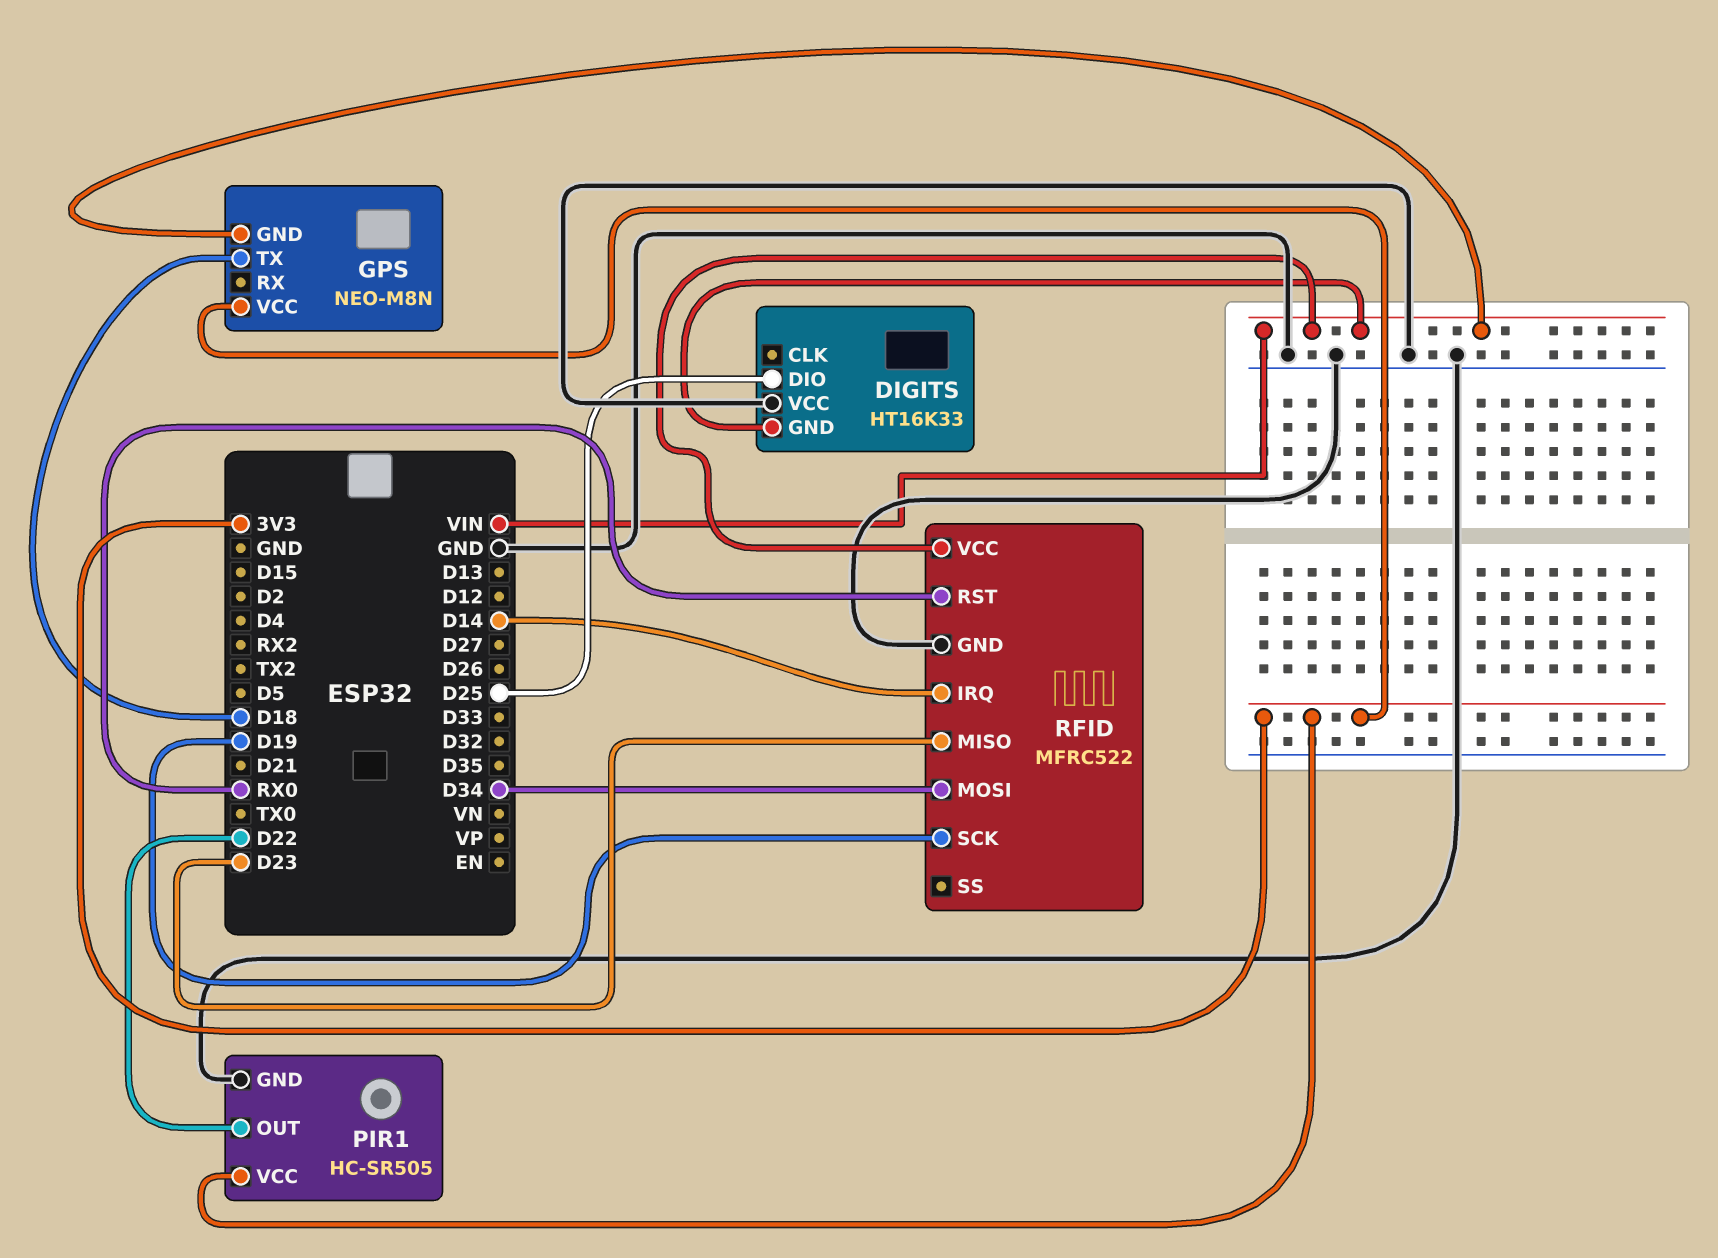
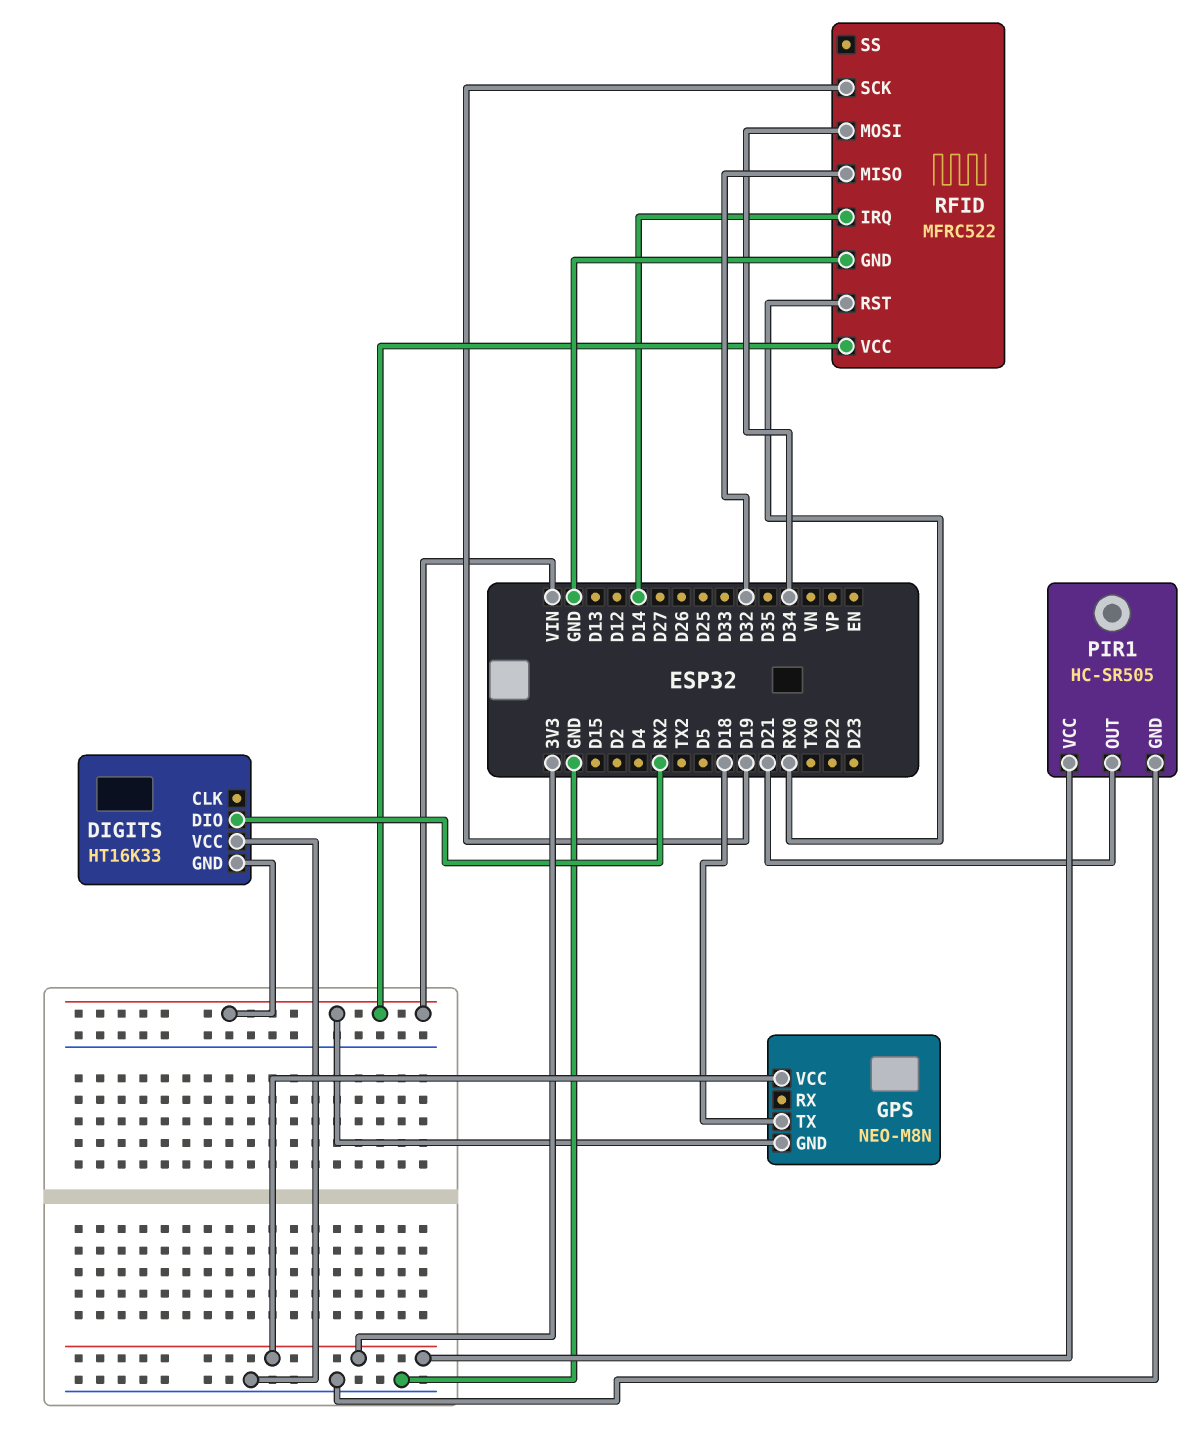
DIGITS pin DIO: D25 -> RX2
PIR1 pin OUT: D22 -> D21
RFID pin MISO: D23 -> D32

